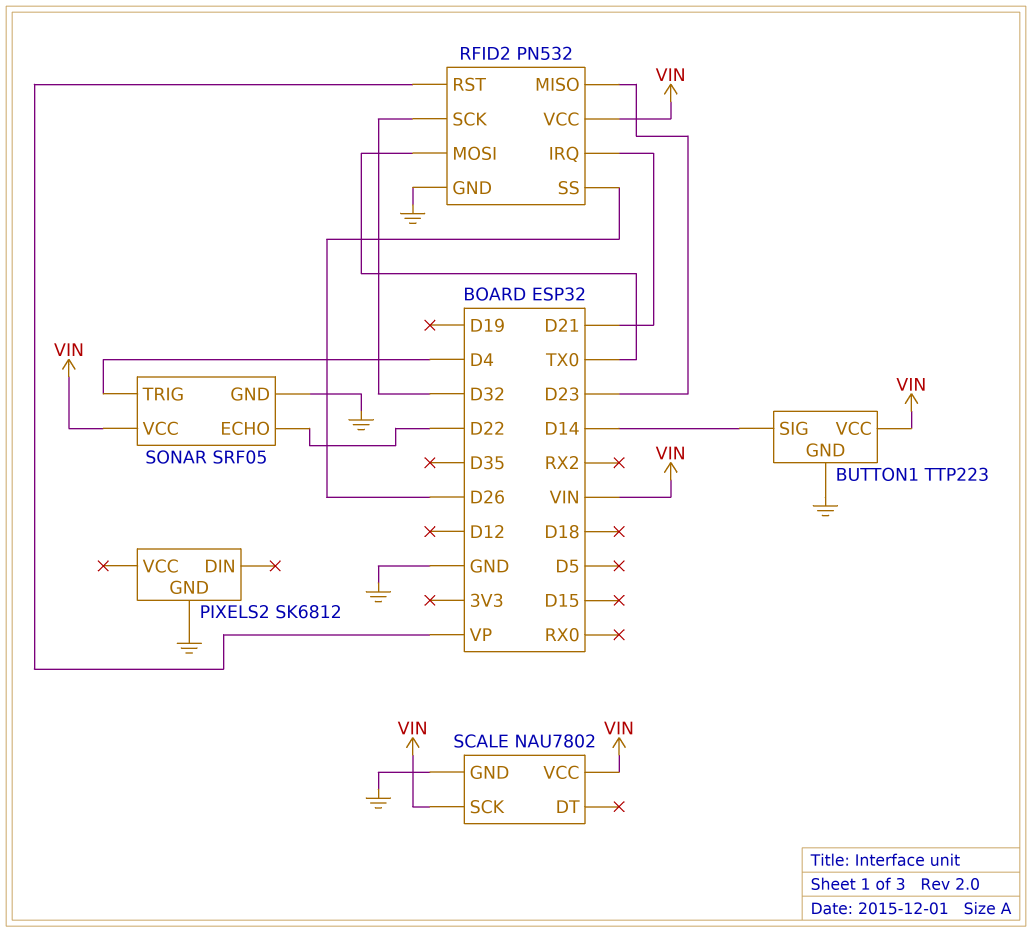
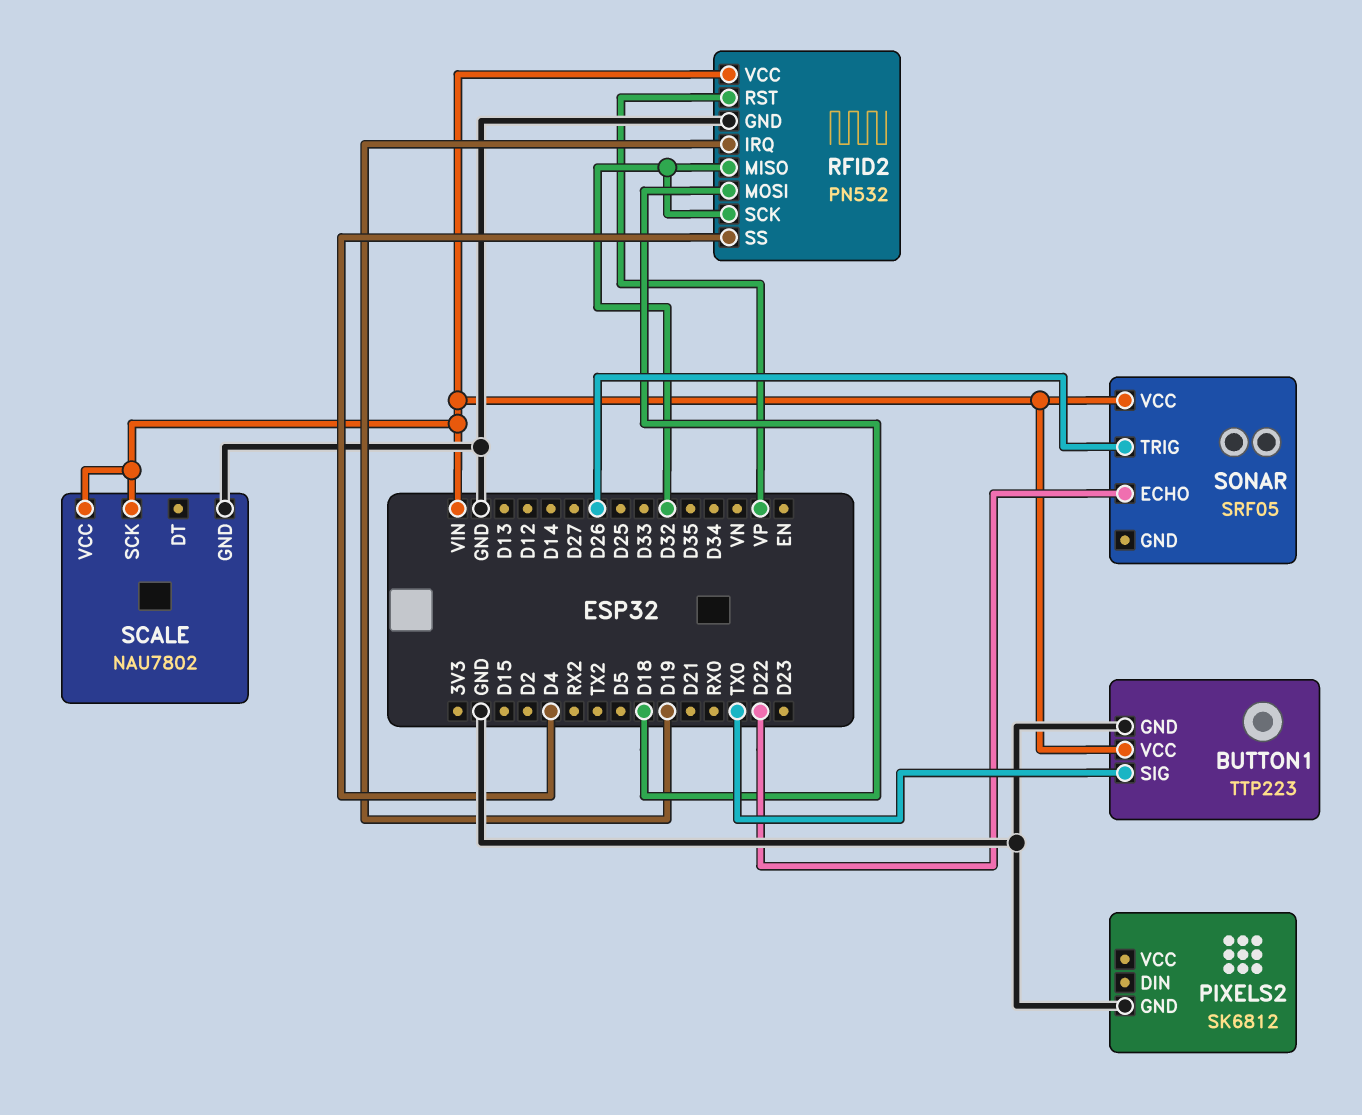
BUTTON1 pin SIG: D14 -> TX0
RFID2 pin IRQ: D21 -> D19
RFID2 pin MISO: D23 -> D32
RFID2 pin MOSI: TX0 -> D18
RFID2 pin SS: D26 -> D4
SONAR pin GND: GND -> none
SONAR pin TRIG: D4 -> D26

